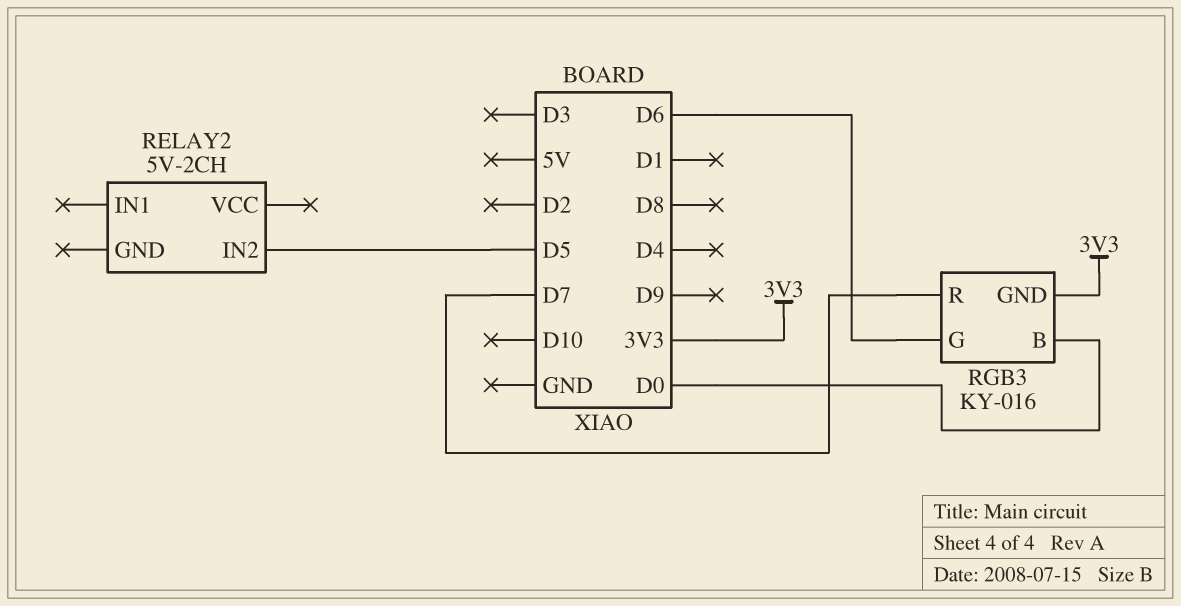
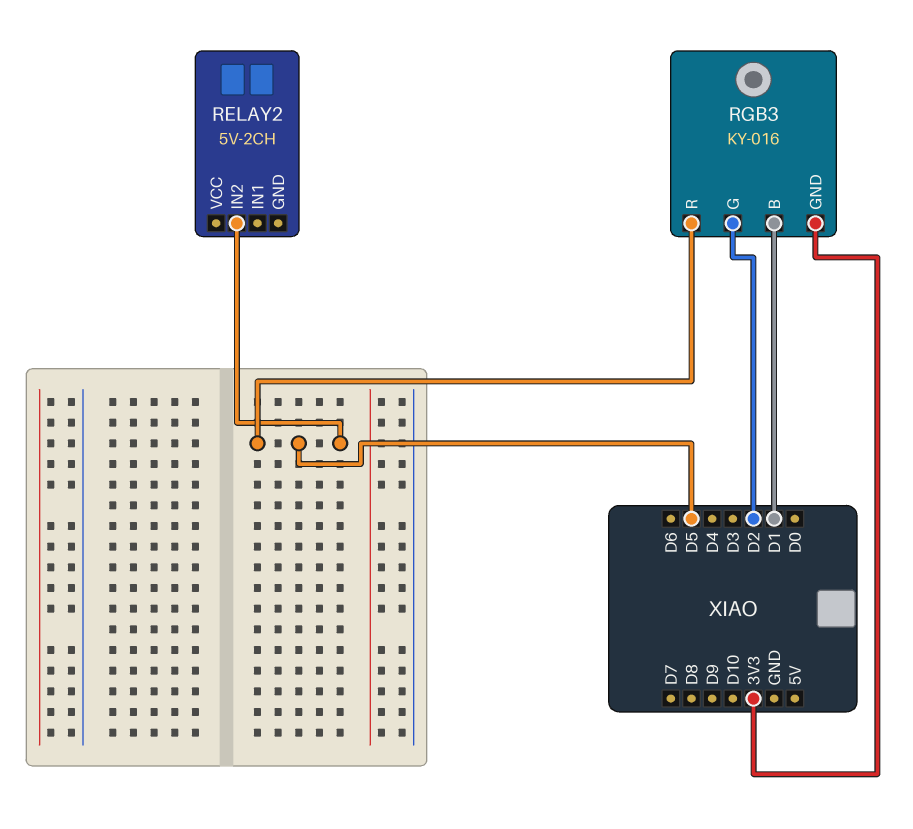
RGB3 pin B: D0 -> D1
RGB3 pin G: D6 -> D2
RGB3 pin R: D7 -> D5

